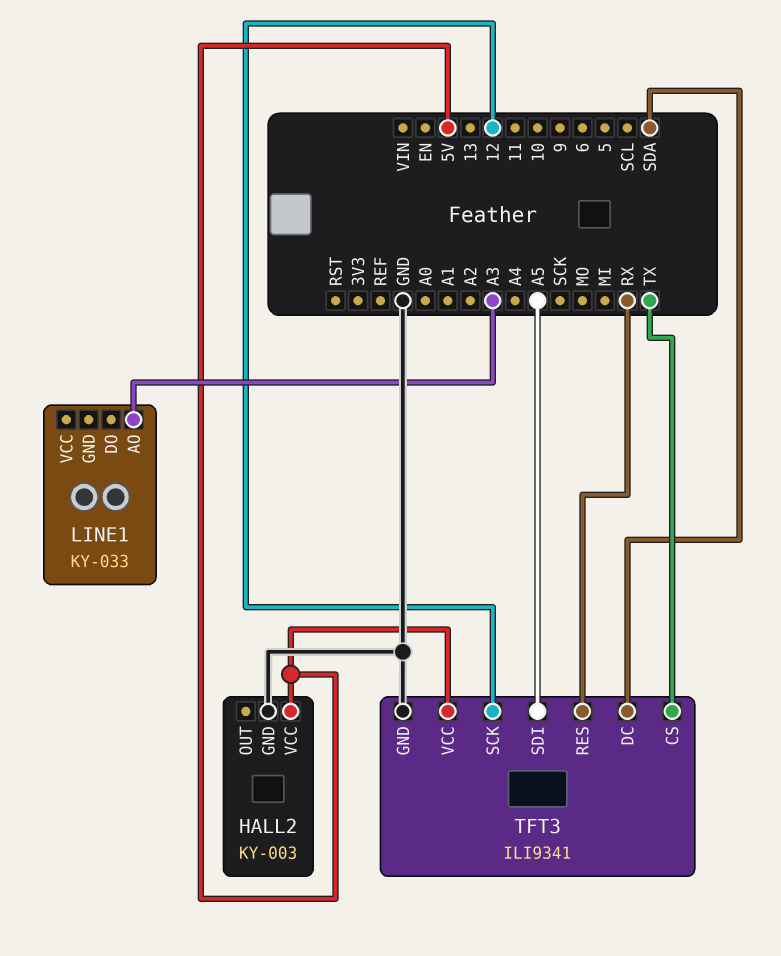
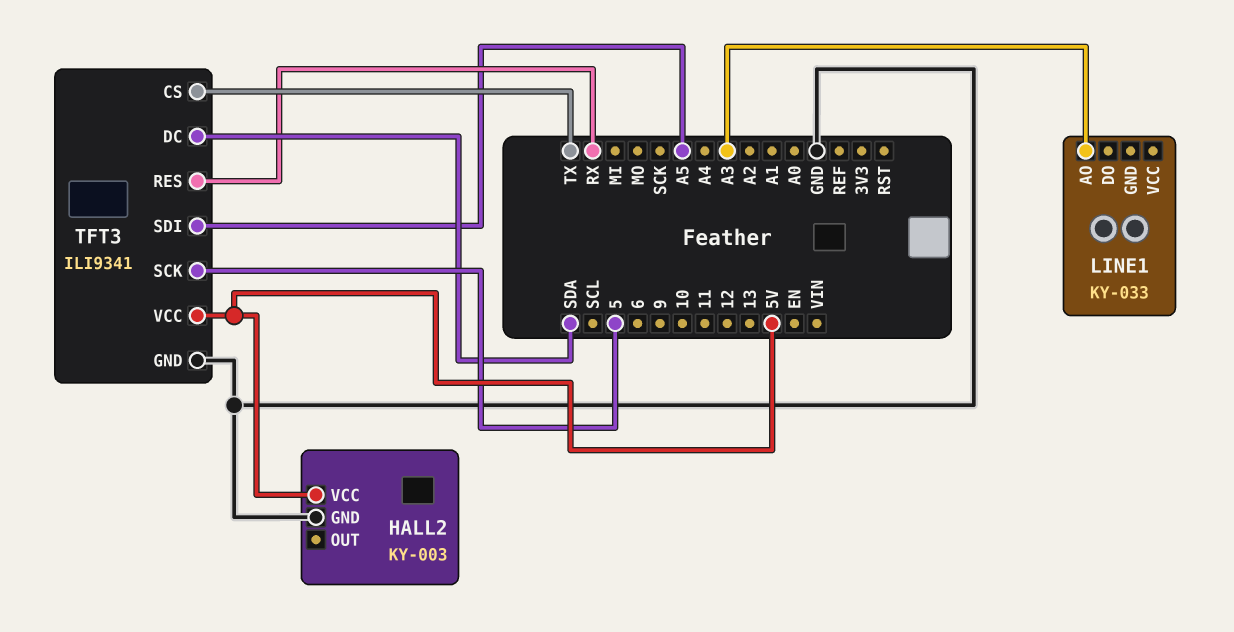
TFT3 pin SCK: 12 -> 5

